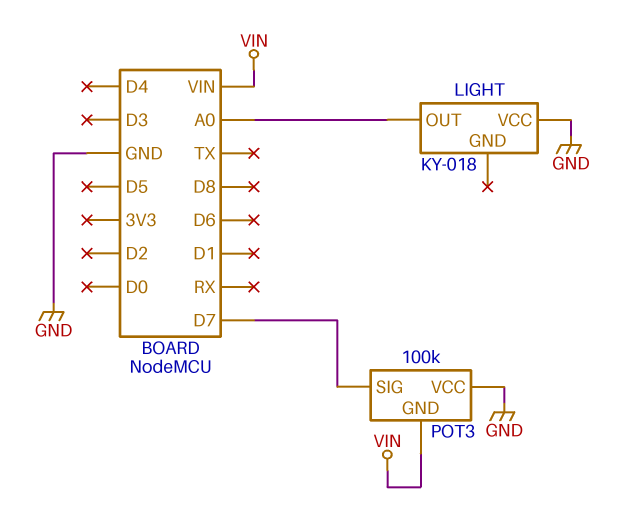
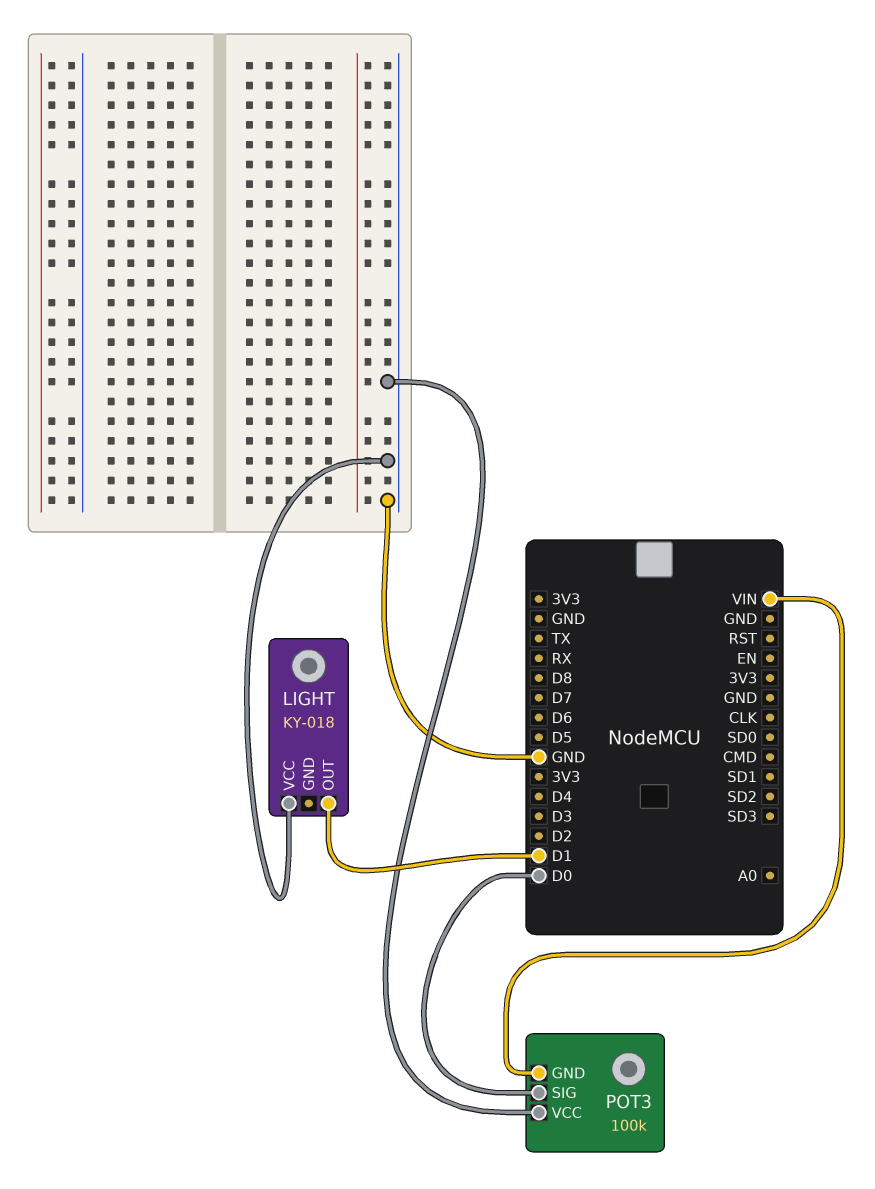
LIGHT pin OUT: A0 -> D1
POT3 pin SIG: D7 -> D0

